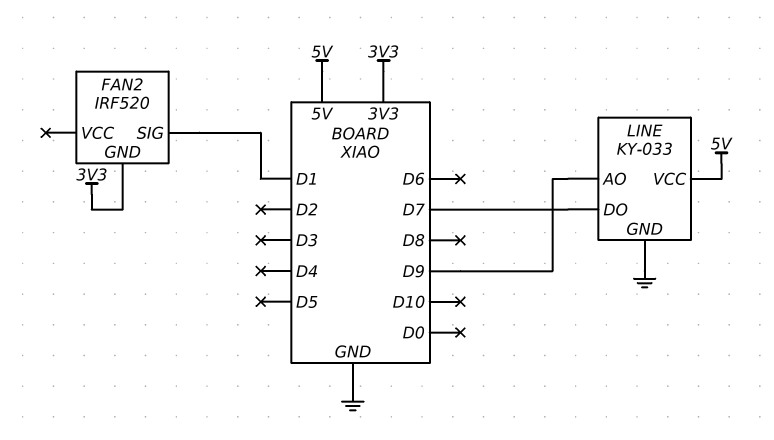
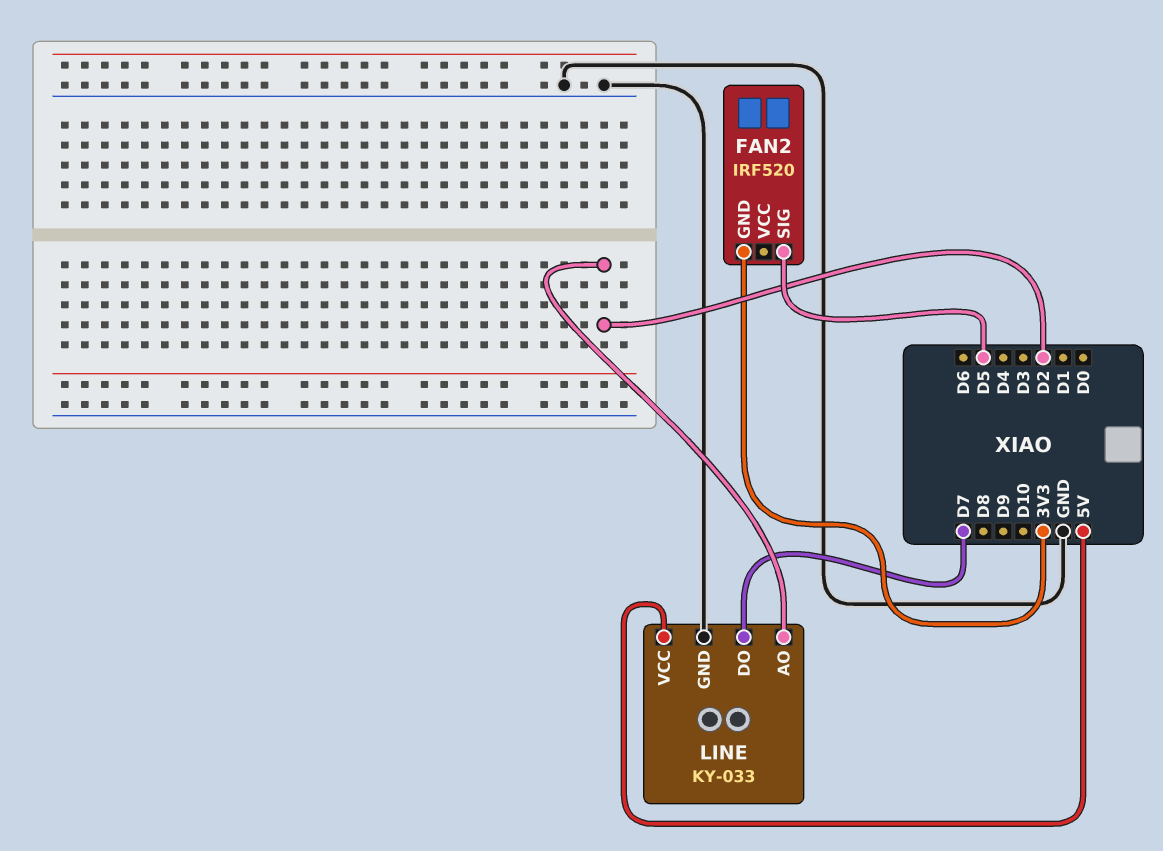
FAN2 pin SIG: D1 -> D5
LINE pin AO: D9 -> D2

